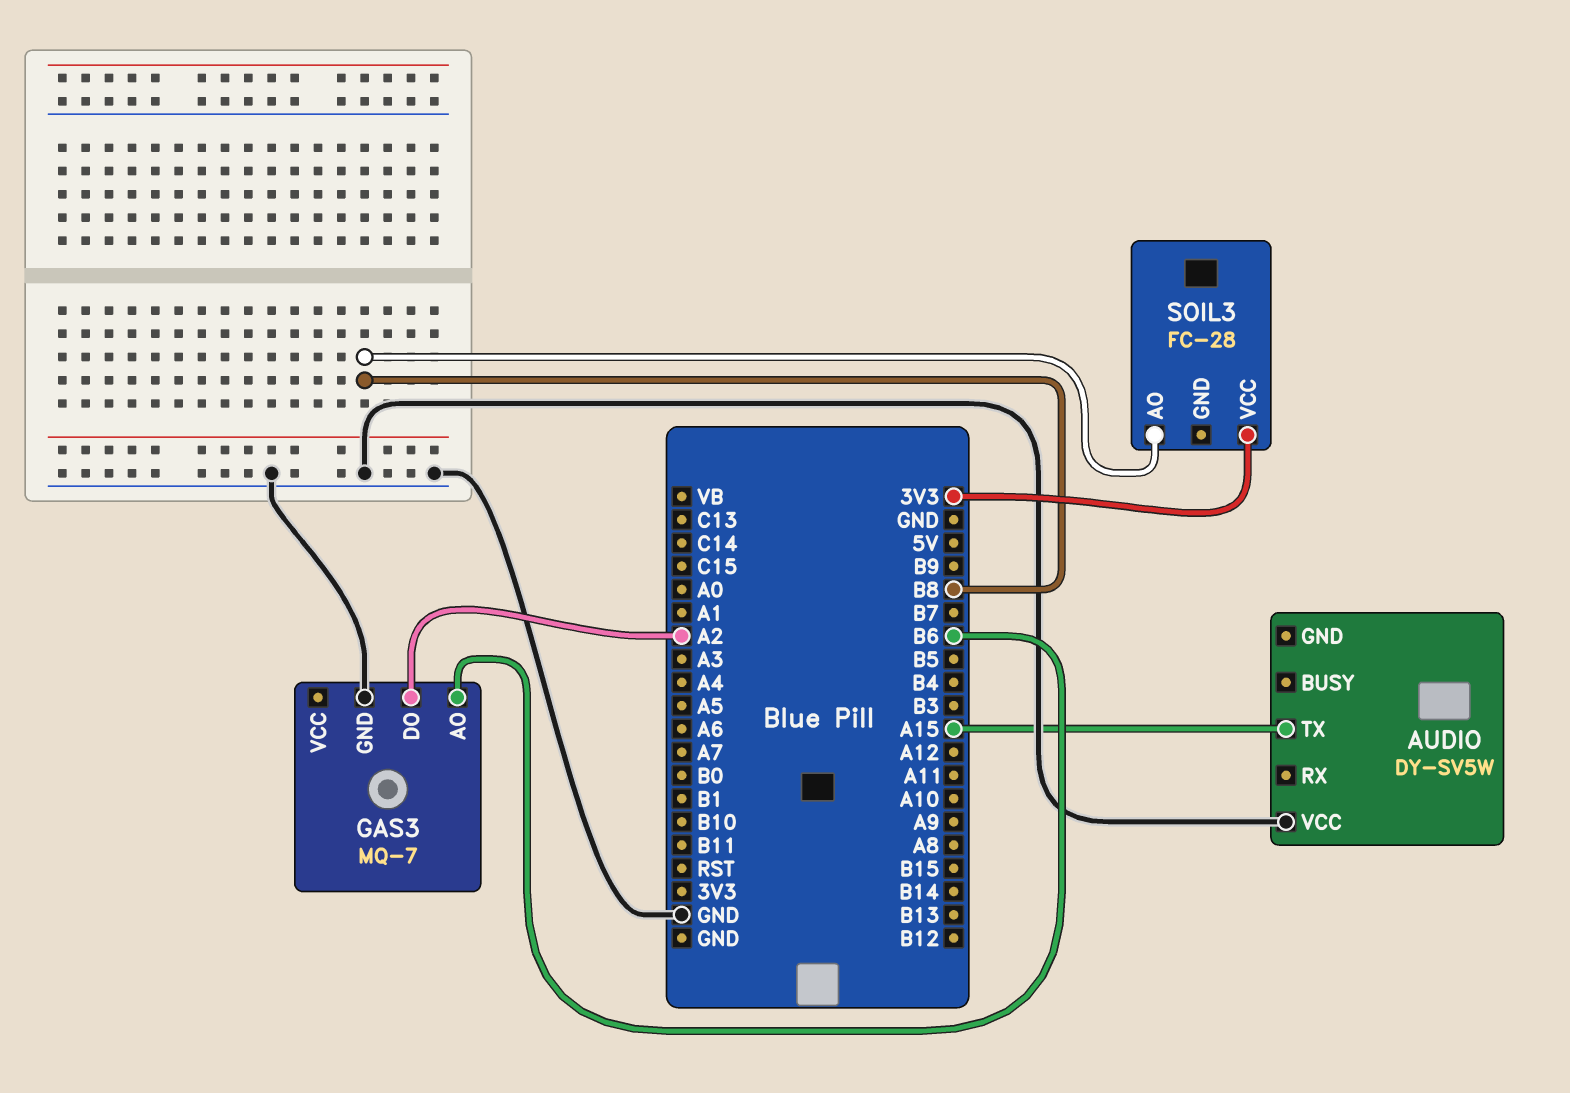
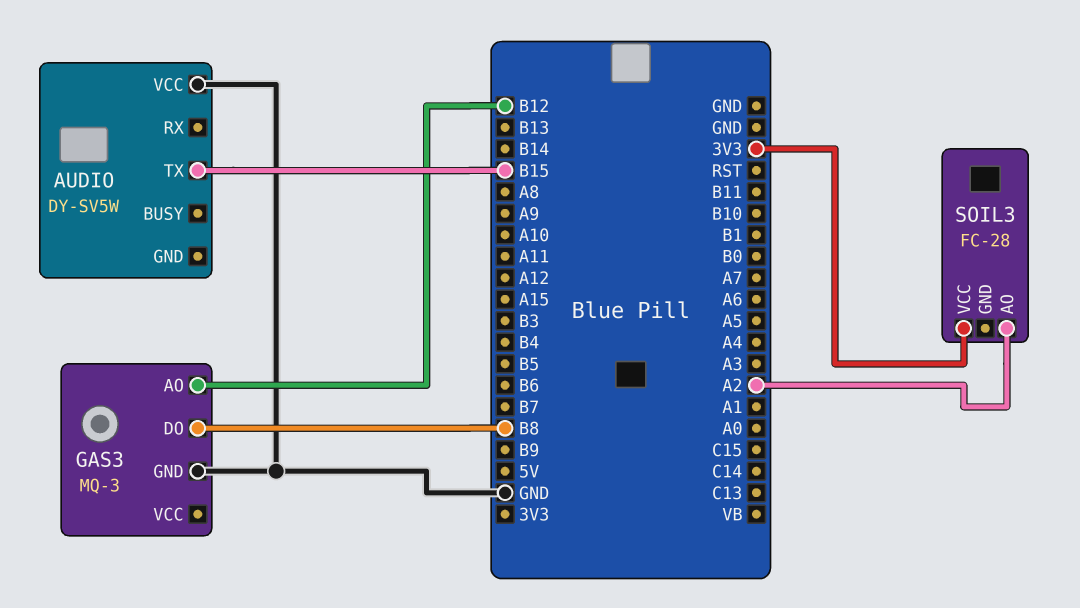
AUDIO pin TX: A15 -> B15
GAS3: MQ-7 -> MQ-3
GAS3 pin AO: B6 -> B12
GAS3 pin DO: A2 -> B8
SOIL3 pin AO: B8 -> A2

